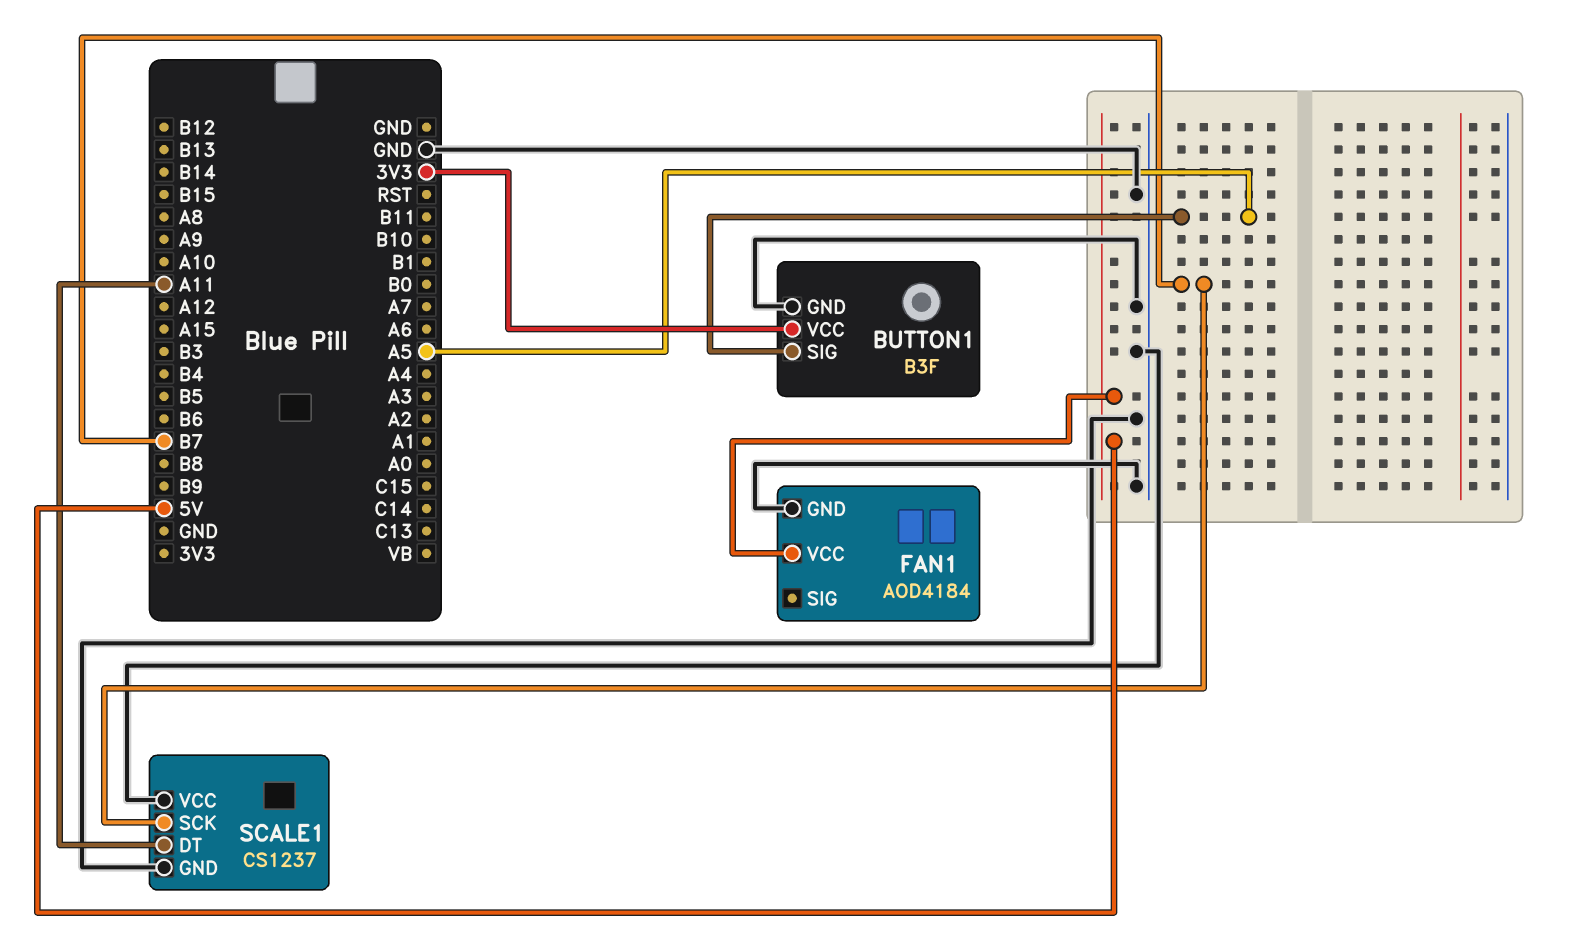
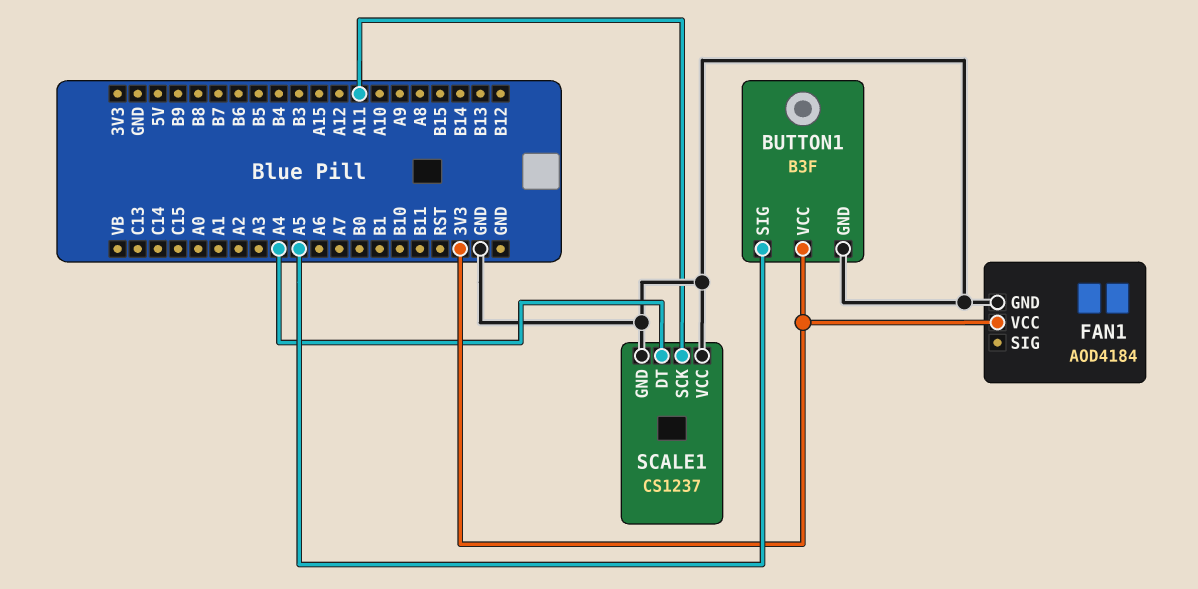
FAN1 pin VCC: 5V -> 3V3
SCALE1 pin DT: A11 -> A4
SCALE1 pin SCK: B7 -> A11

